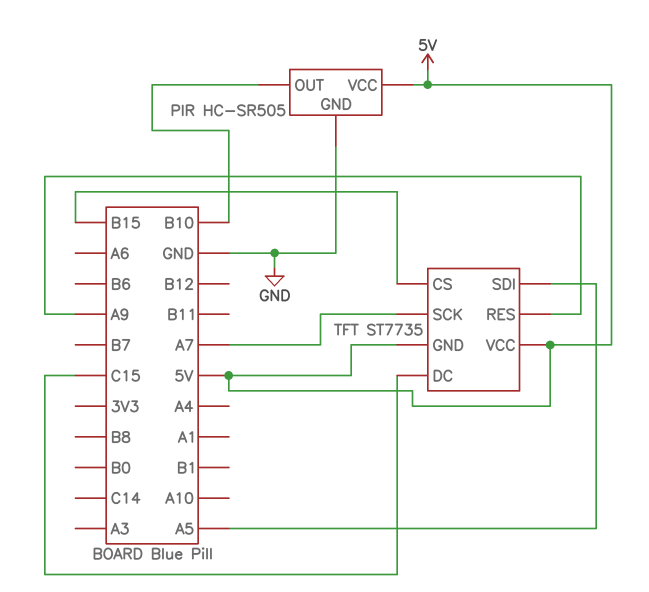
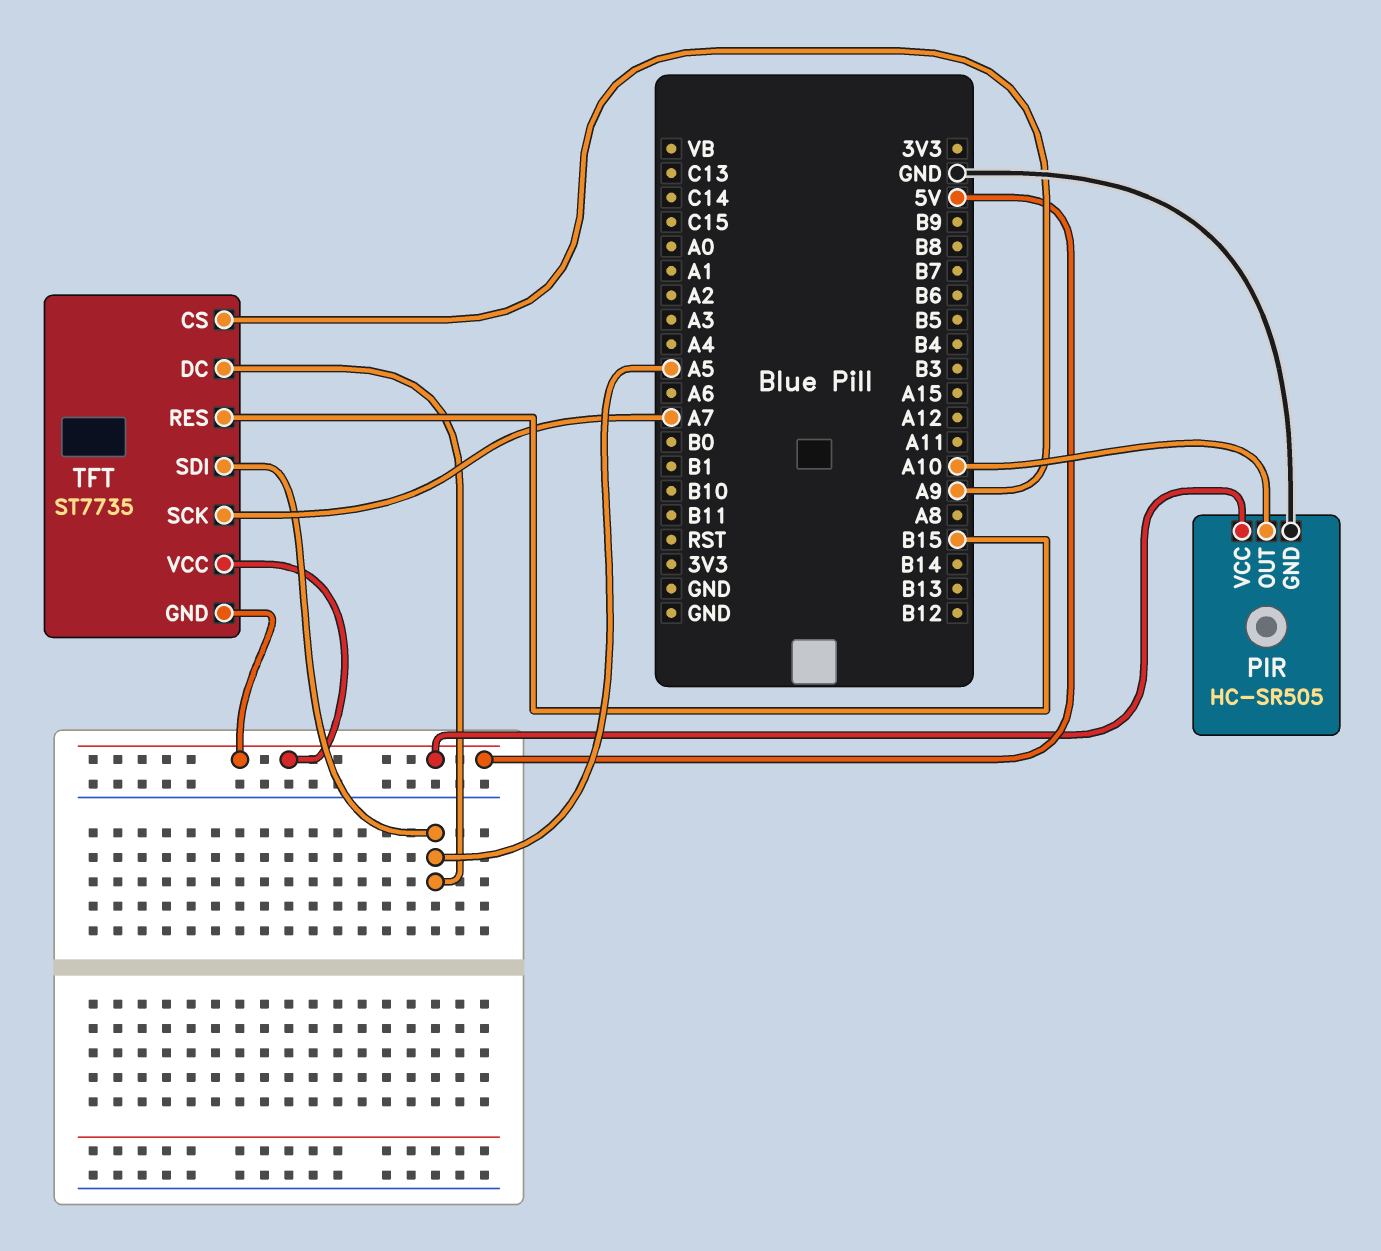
PIR pin OUT: B10 -> A10
TFT pin CS: B15 -> A9
TFT pin DC: C15 -> A5
TFT pin RES: A9 -> B15

